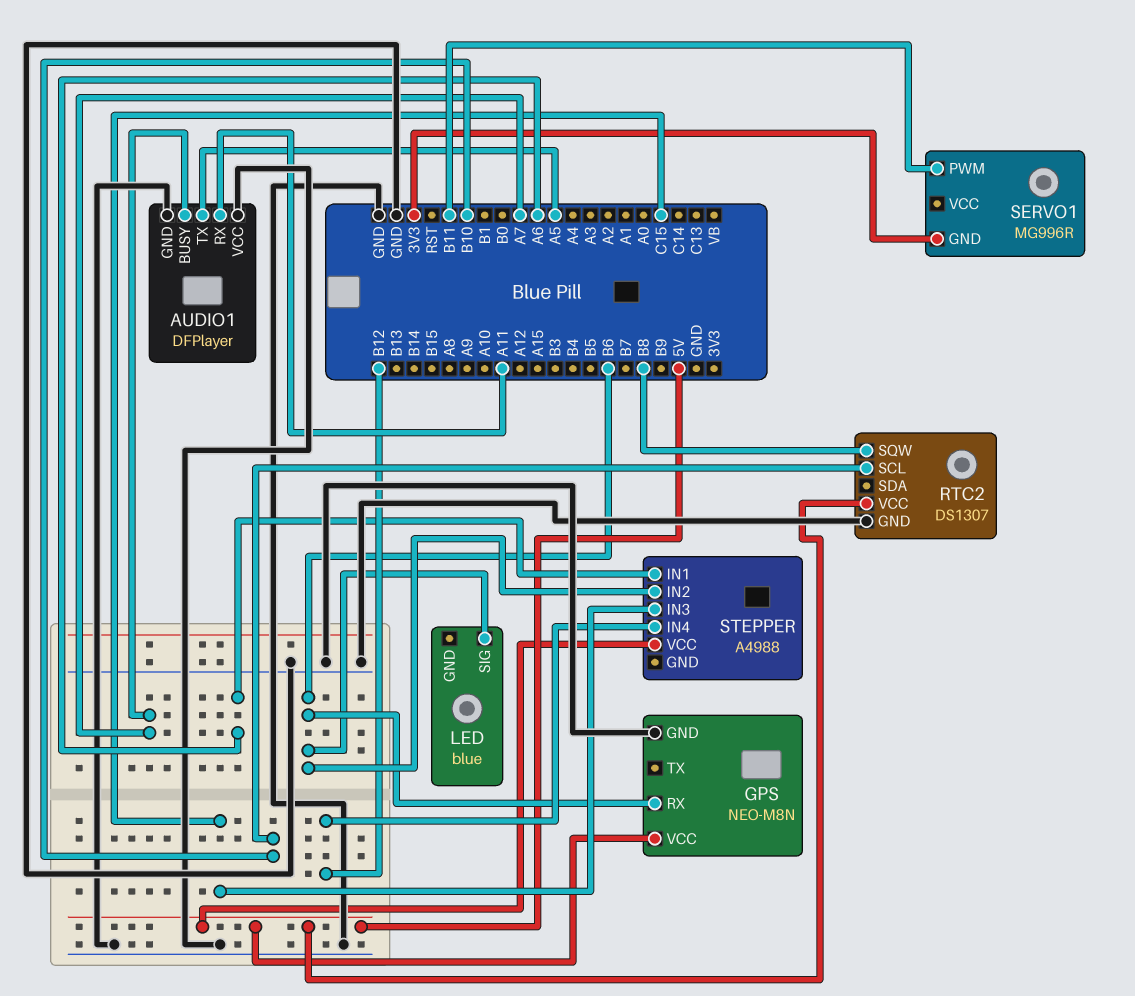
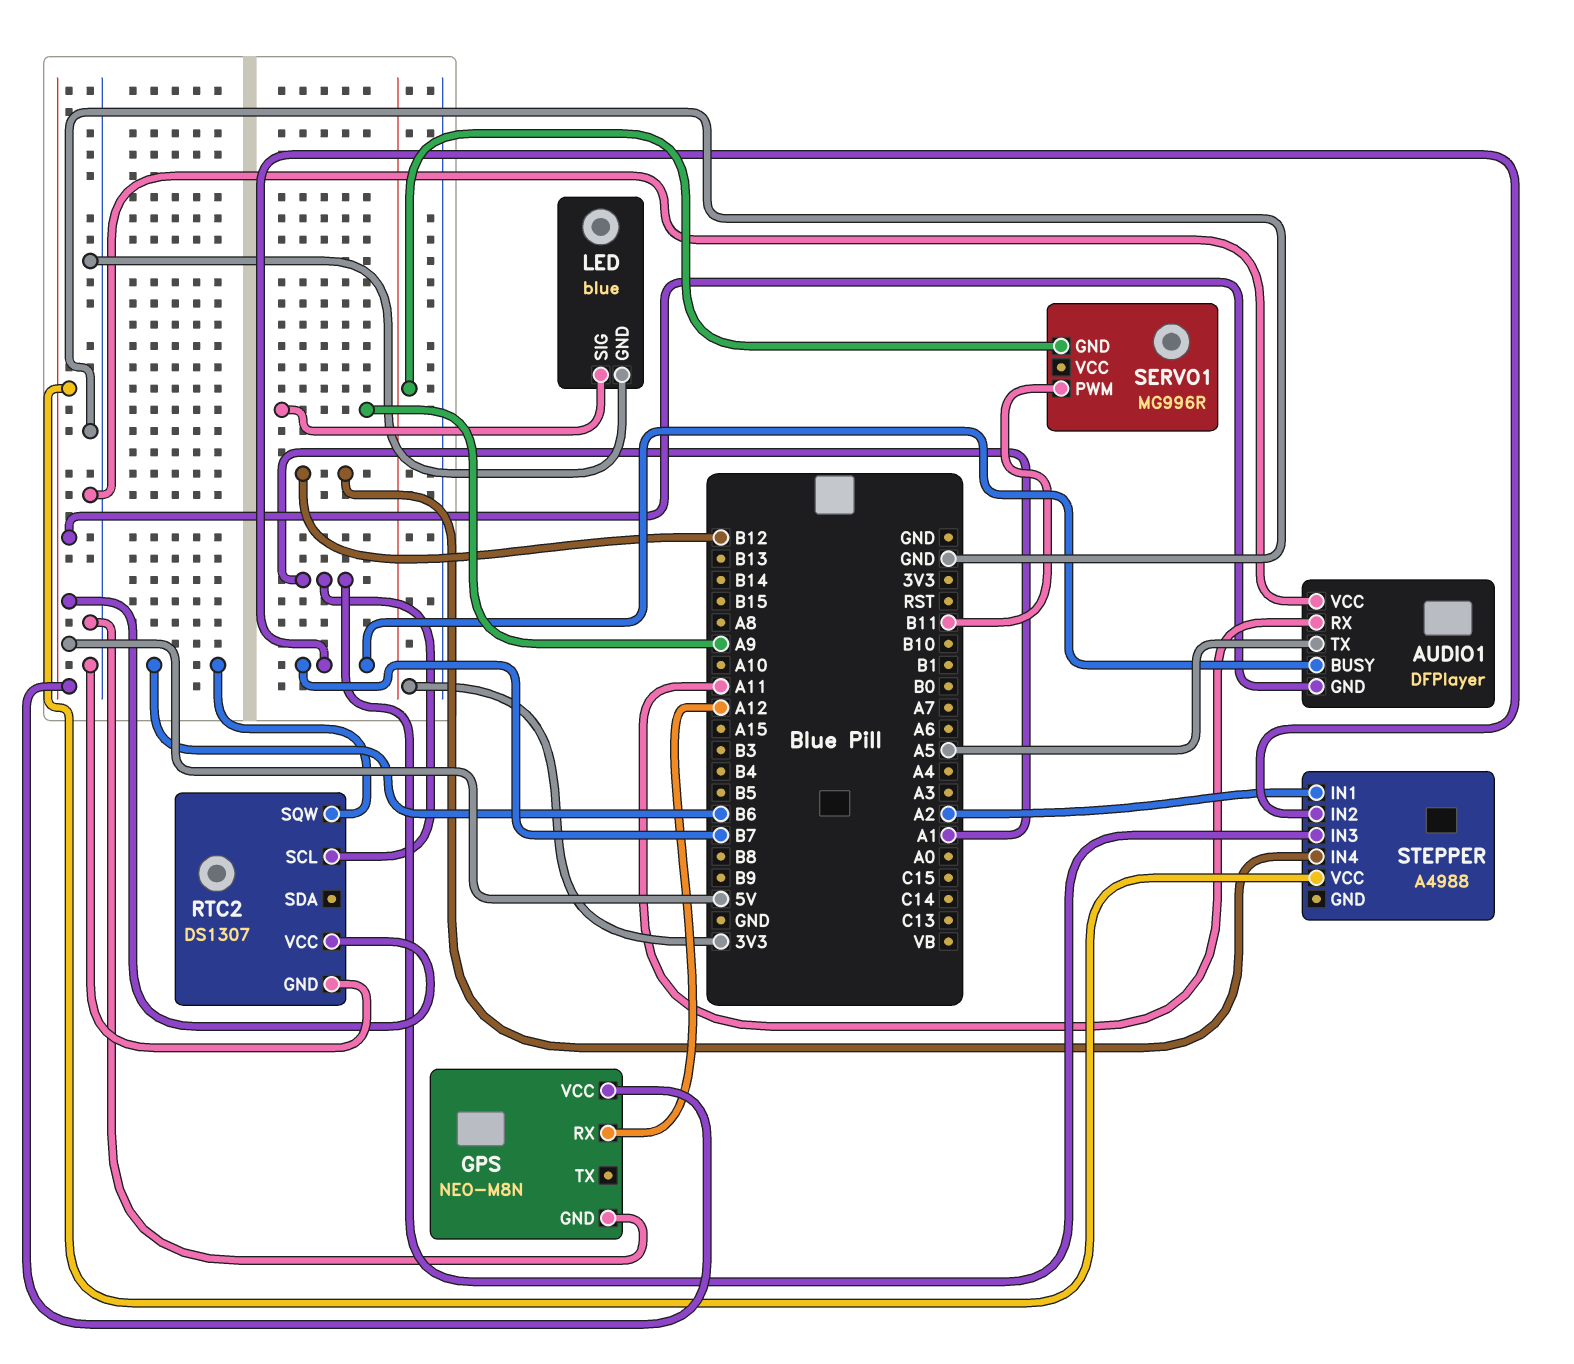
AUDIO1 pin BUSY: A7 -> B7
AUDIO1 pin GND: GND -> 5V
GPS pin RX: B6 -> A12
LED pin GND: none -> GND
LED pin SIG: B6 -> A9
RTC2 pin SCL: B10 -> A1
RTC2 pin SQW: B8 -> B6
STEPPER pin IN1: A6 -> A2
STEPPER pin IN2: B6 -> B7
STEPPER pin IN3: C15 -> A1

